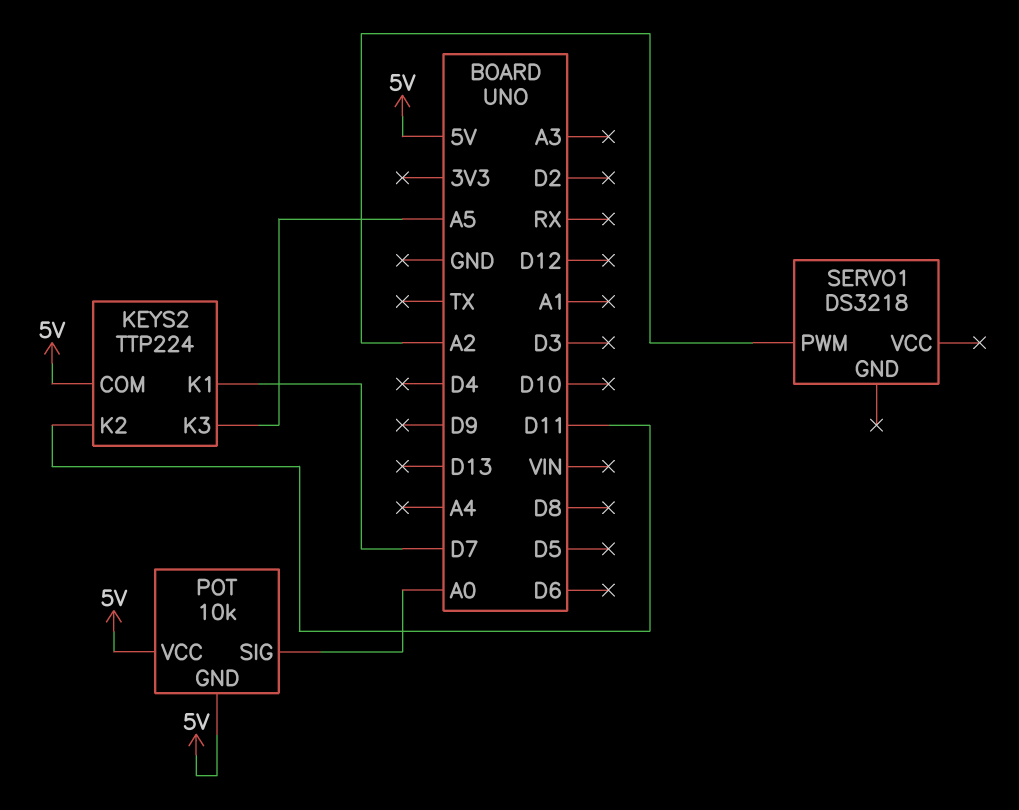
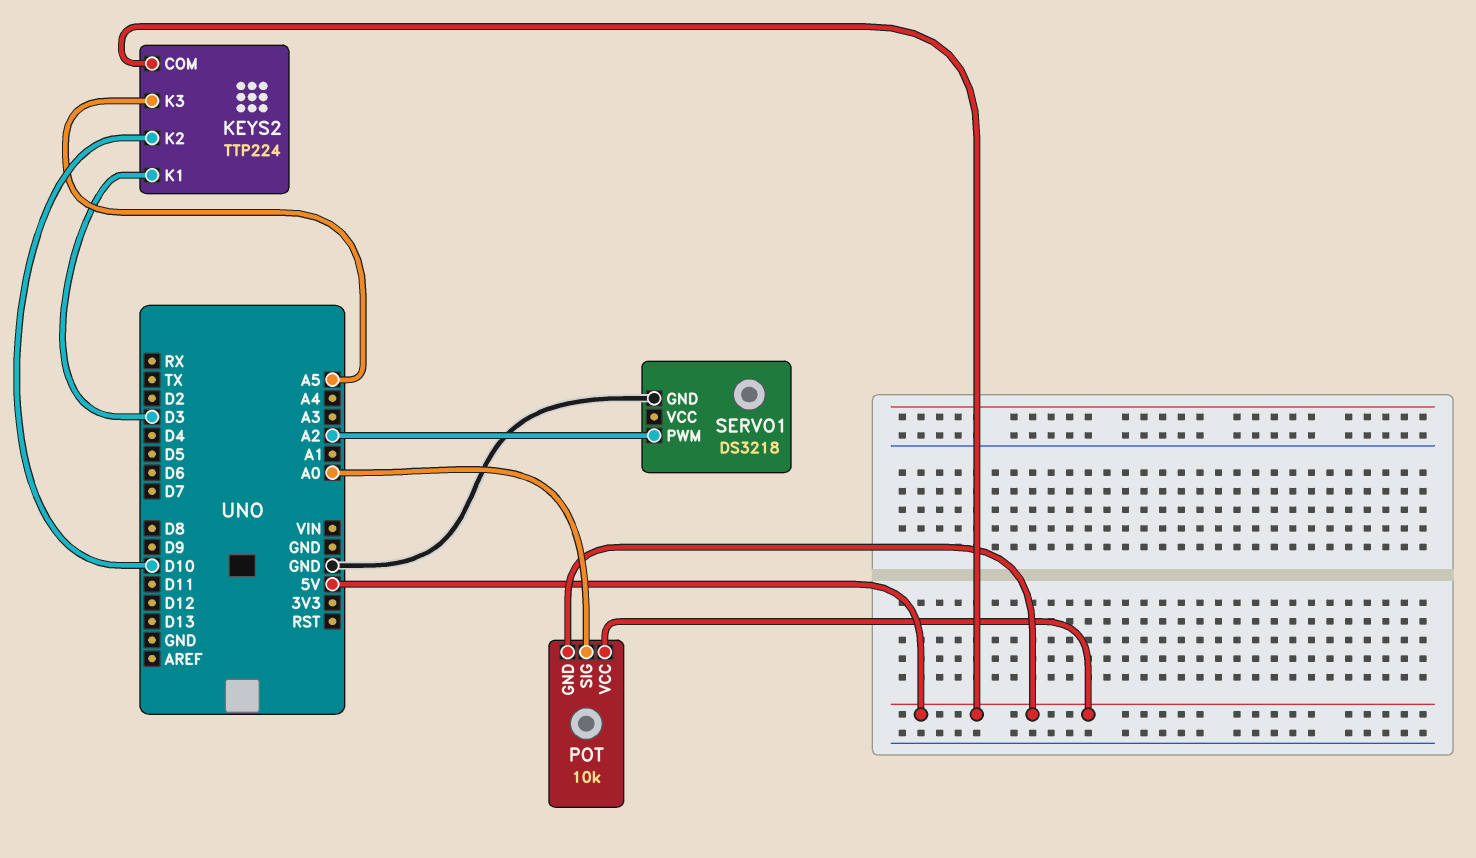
KEYS2 pin K1: D7 -> D3
KEYS2 pin K2: D11 -> D10
SERVO1 pin GND: none -> GND

